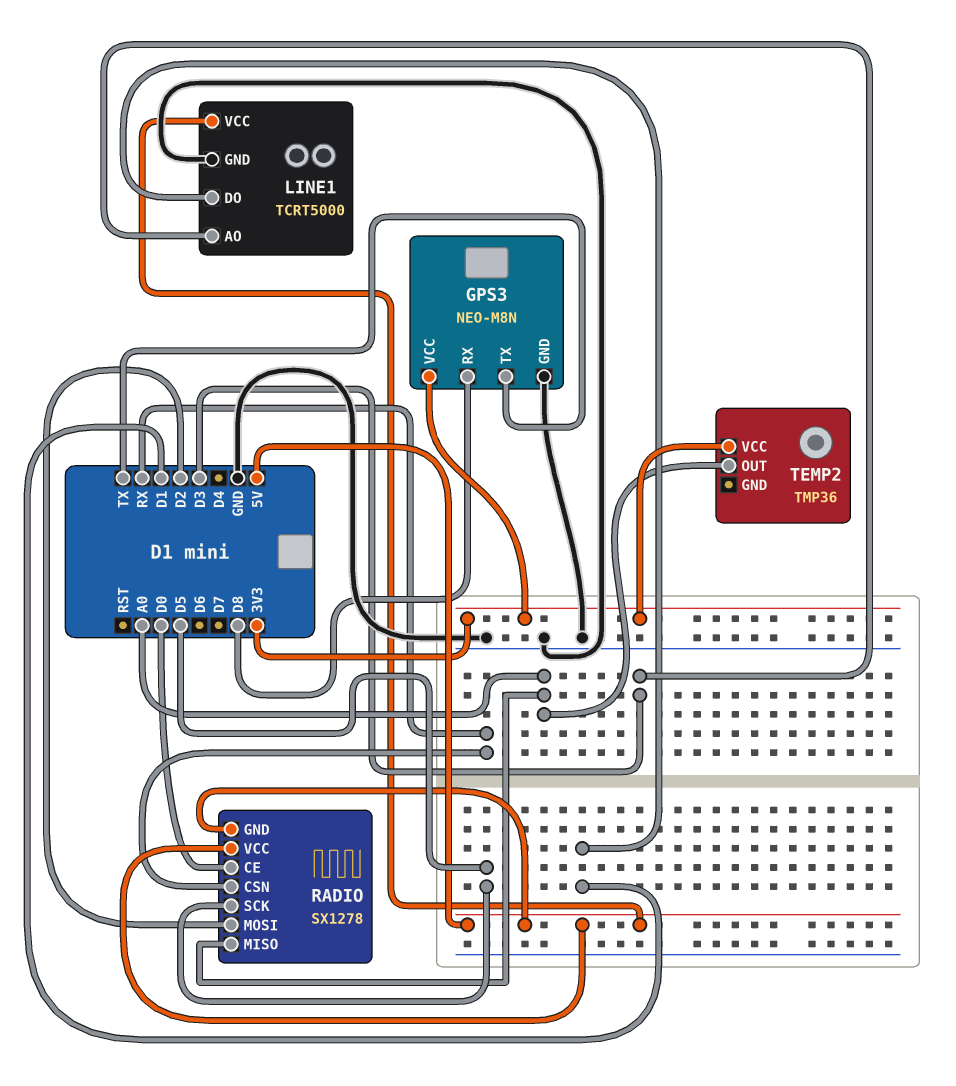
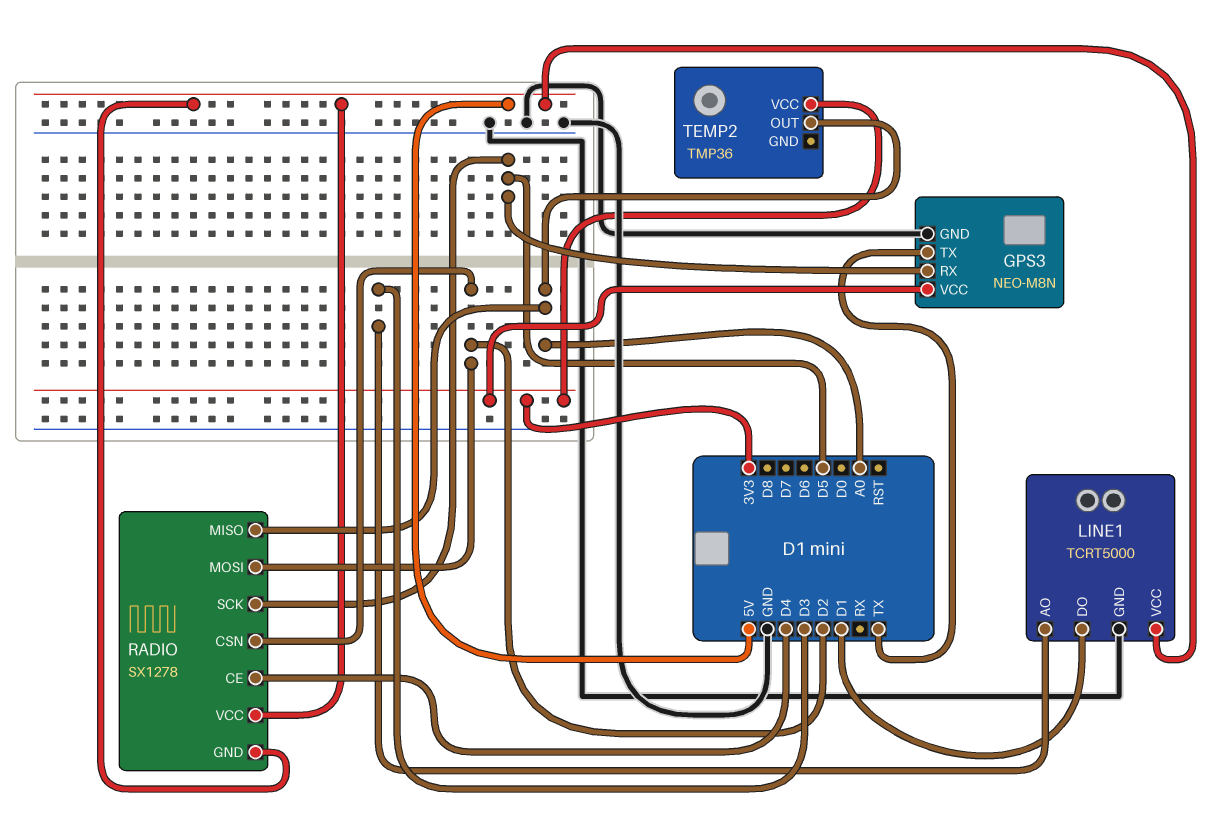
GPS3 pin RX: D8 -> D5
RADIO pin CE: D0 -> D4
RADIO pin CSN: RX -> D2

